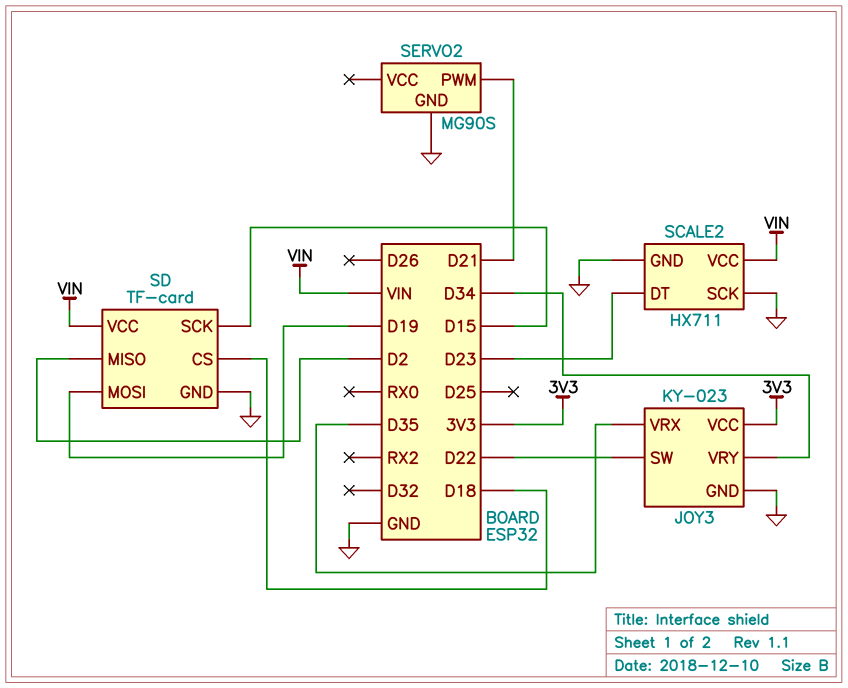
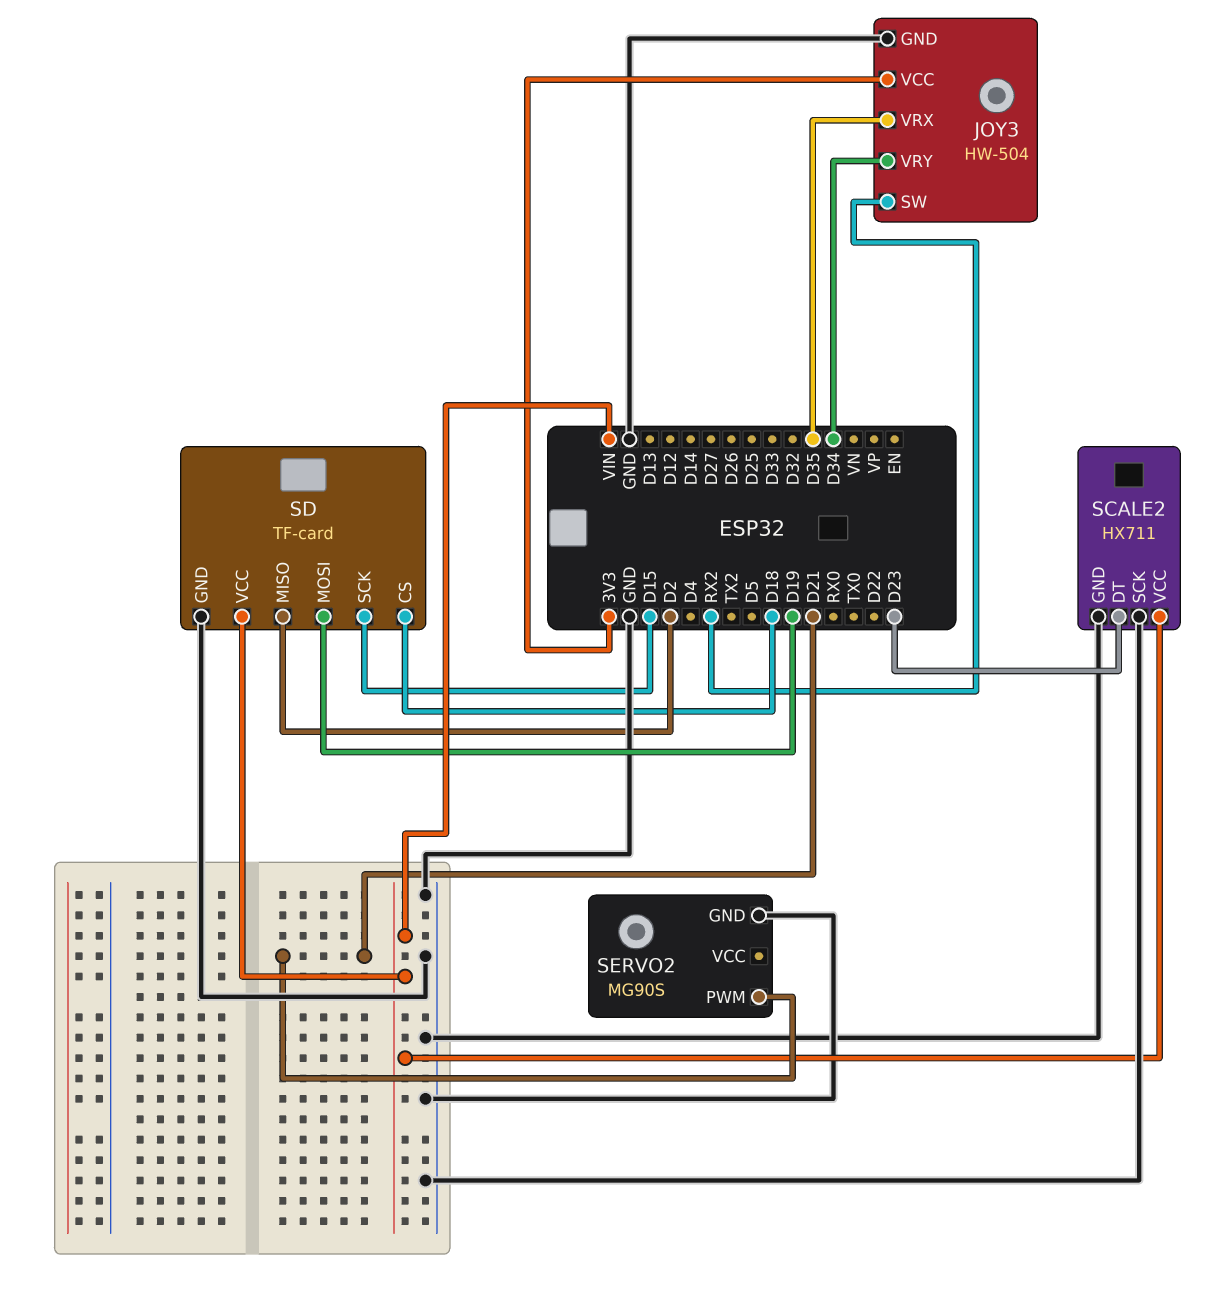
JOY3: KY-023 -> HW-504
JOY3 pin SW: D22 -> RX2

